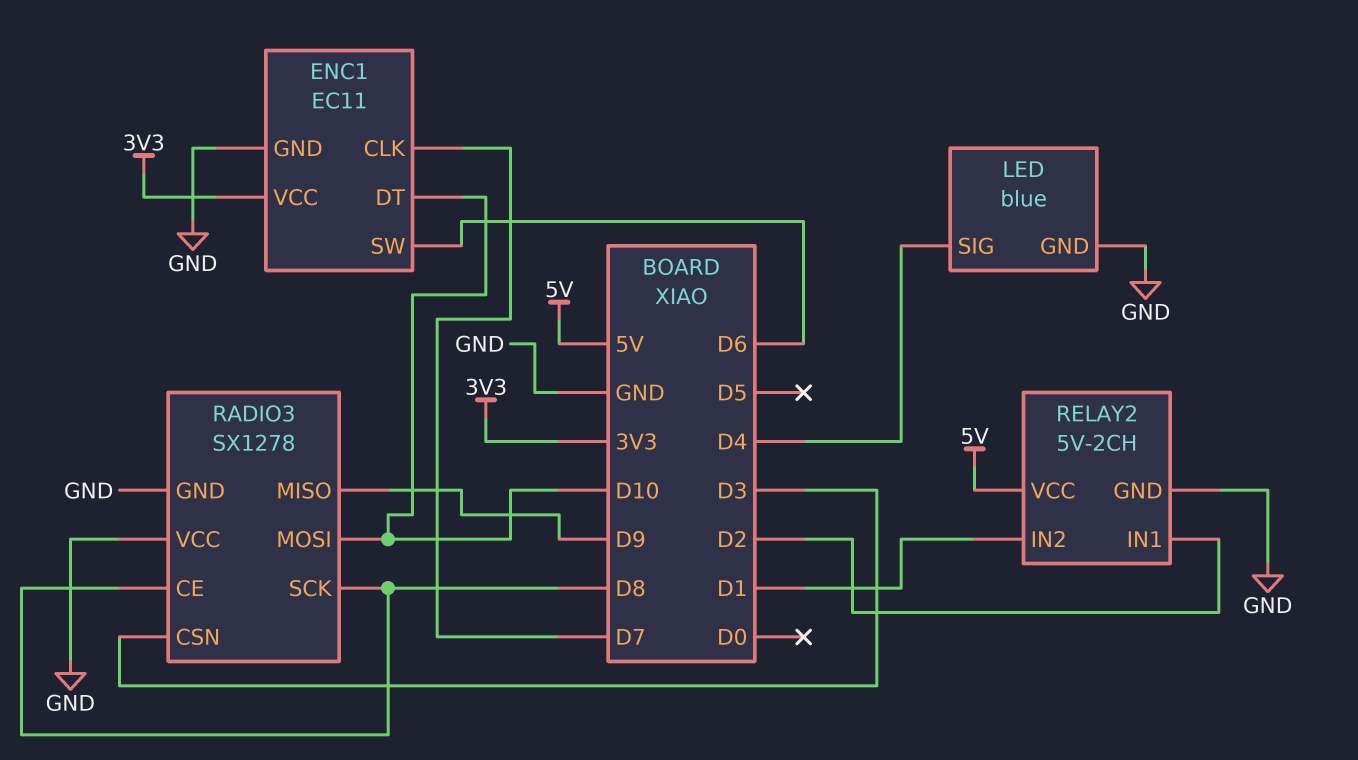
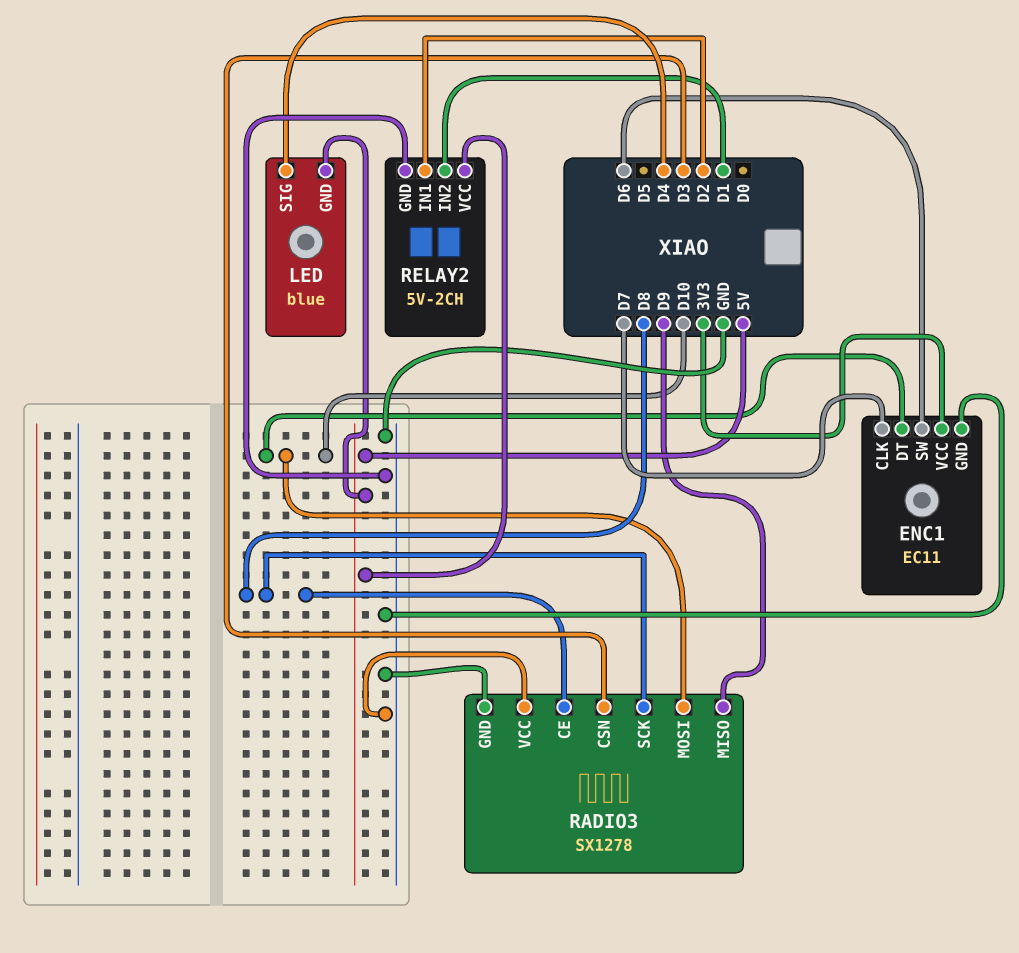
LED pin GND: GND -> 5V

